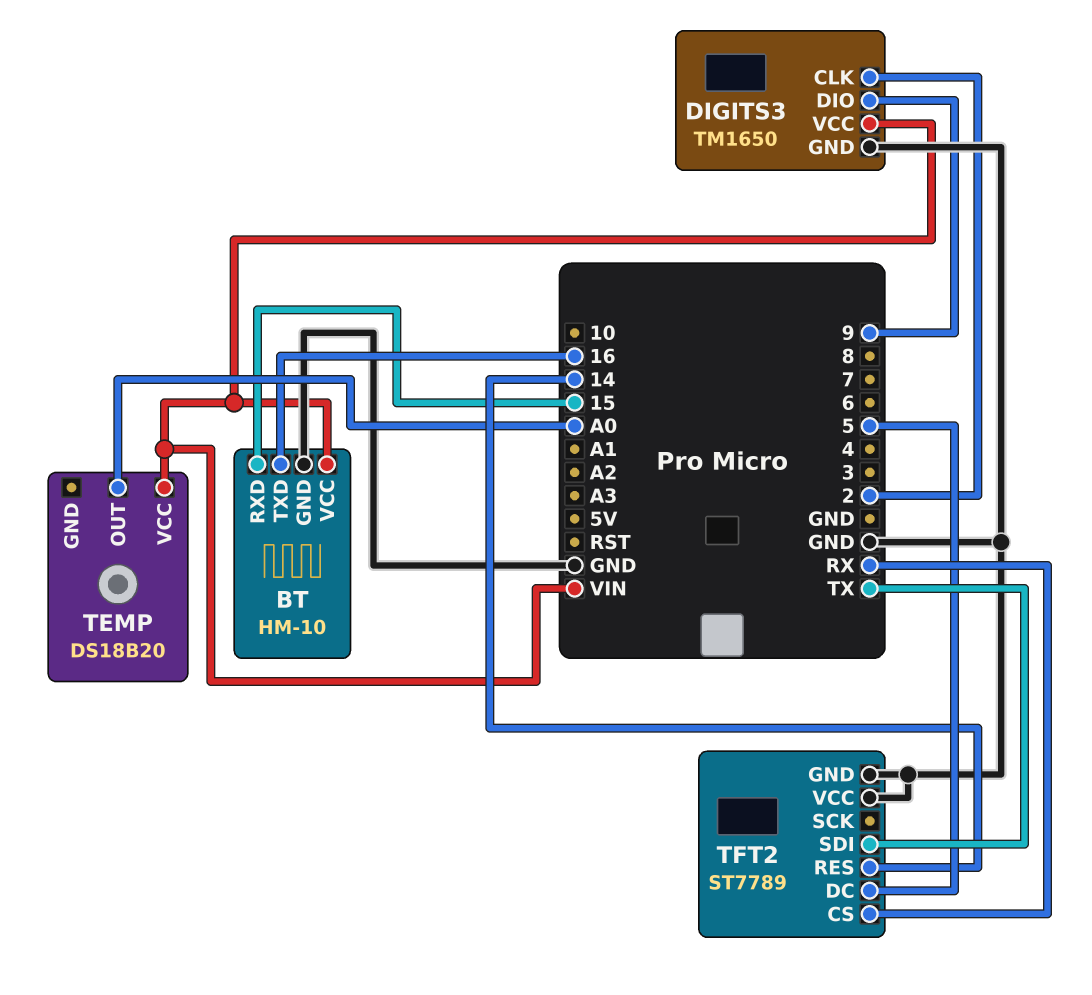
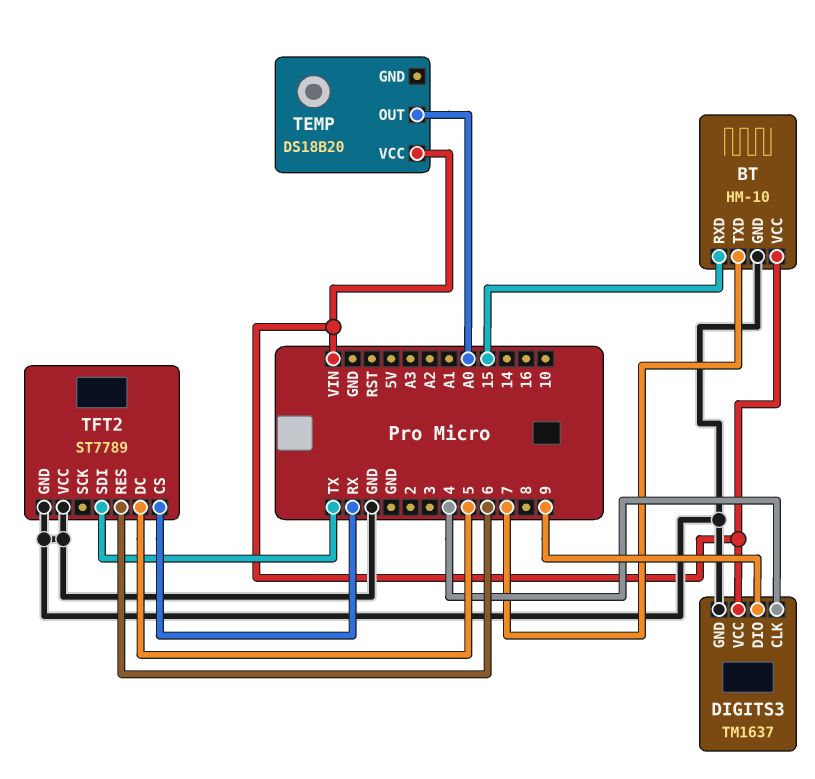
BT pin TXD: 16 -> 7
DIGITS3: TM1650 -> TM1637
DIGITS3 pin CLK: 2 -> 4
TFT2 pin RES: 14 -> 6

